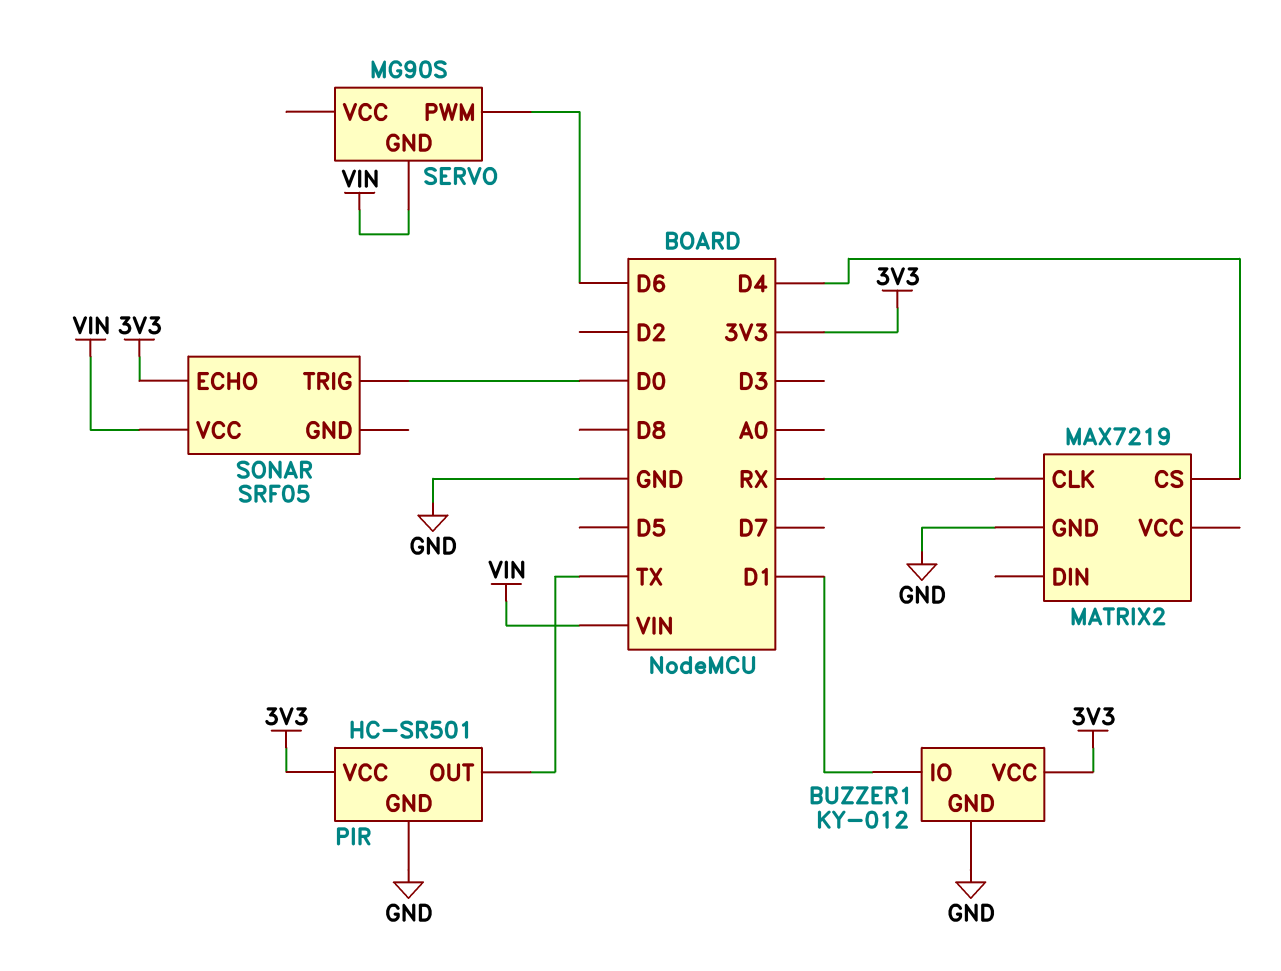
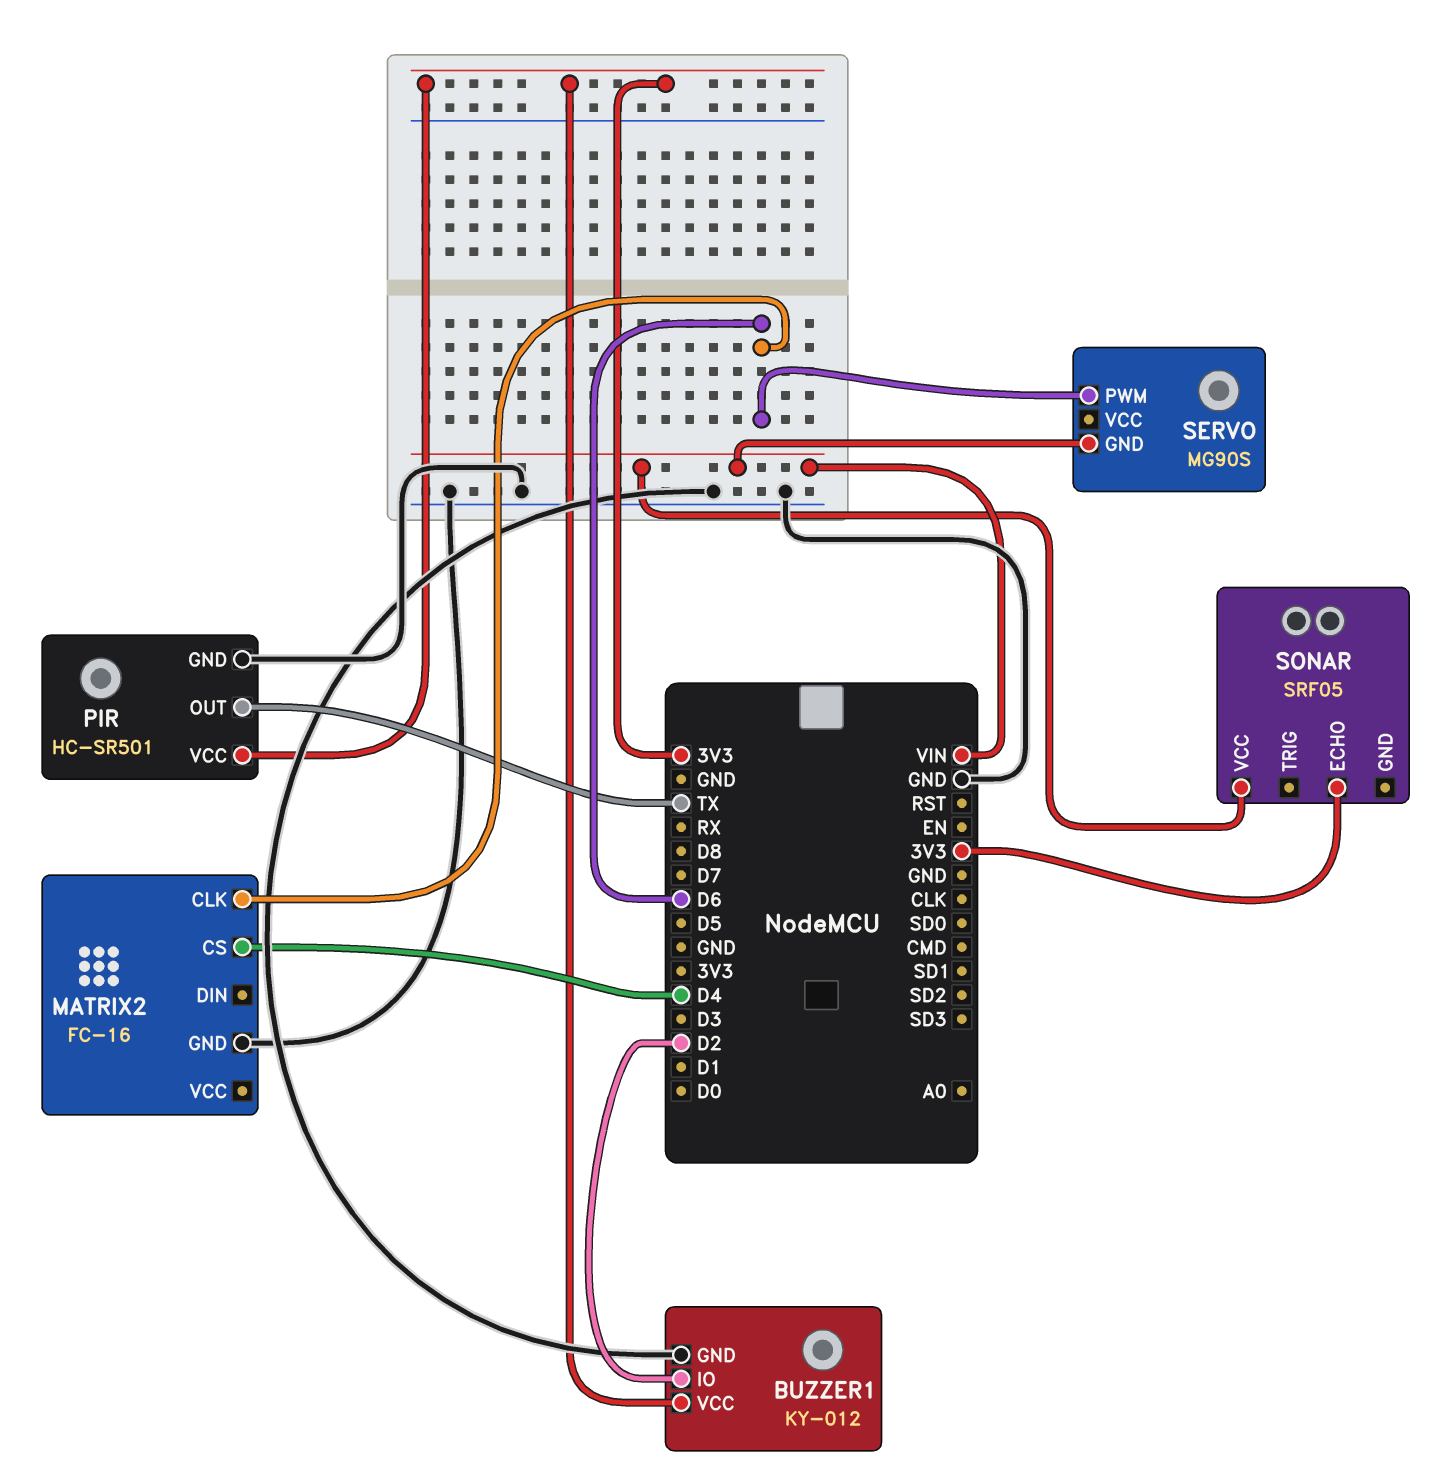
BUZZER1 pin IO: D1 -> D2
MATRIX2: MAX7219 -> FC-16
MATRIX2 pin CLK: RX -> D6
SONAR pin TRIG: D0 -> none

